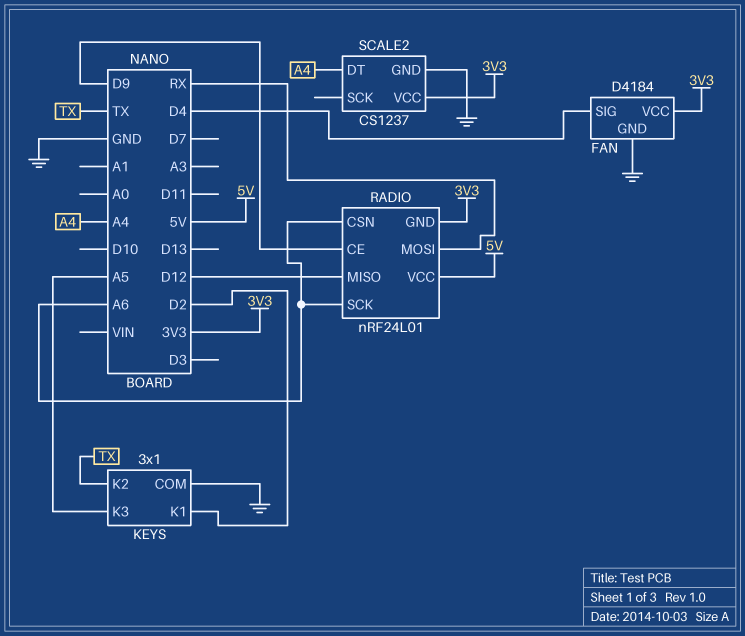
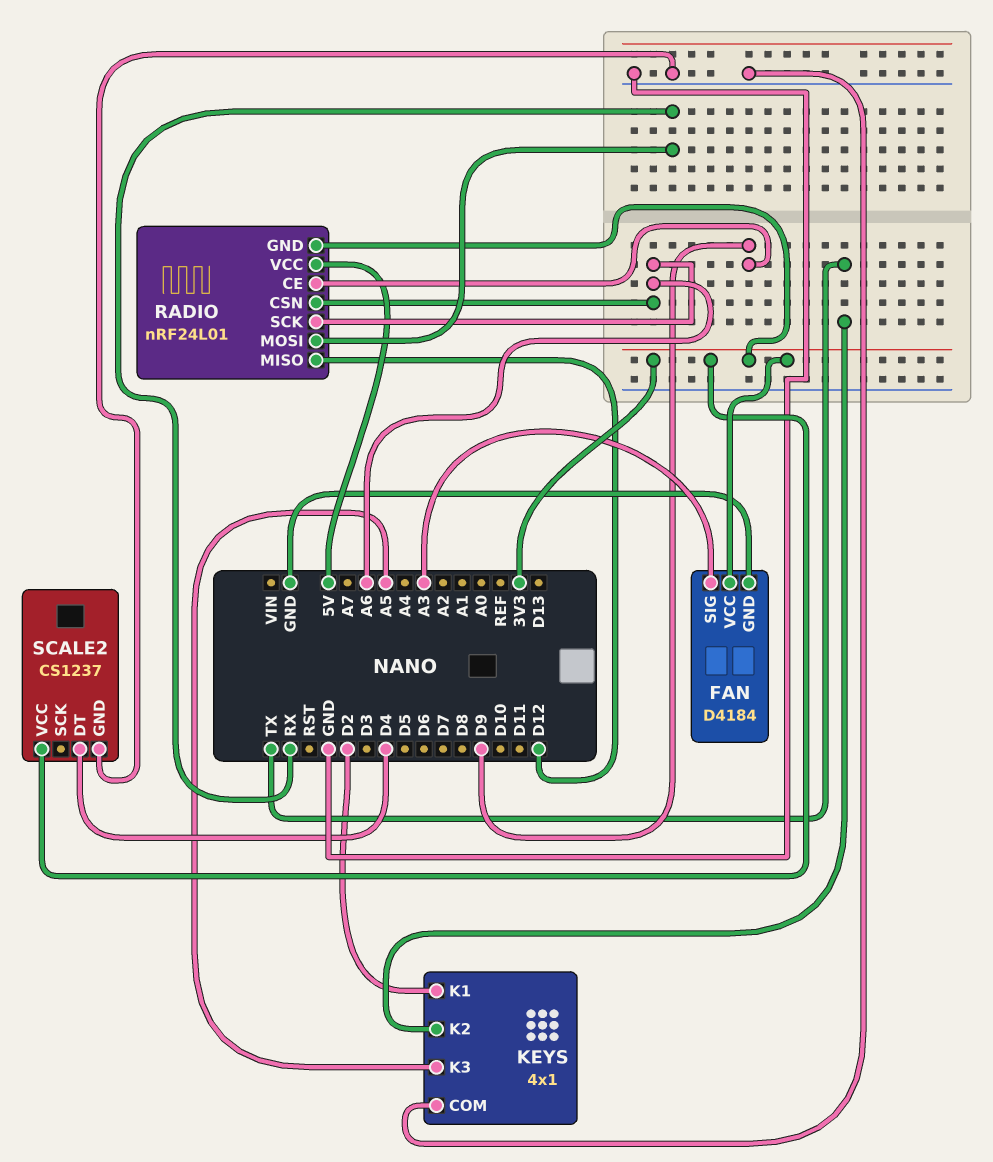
FAN pin SIG: D4 -> A3
KEYS: 3x1 -> 4x1
SCALE2 pin DT: A4 -> D4

